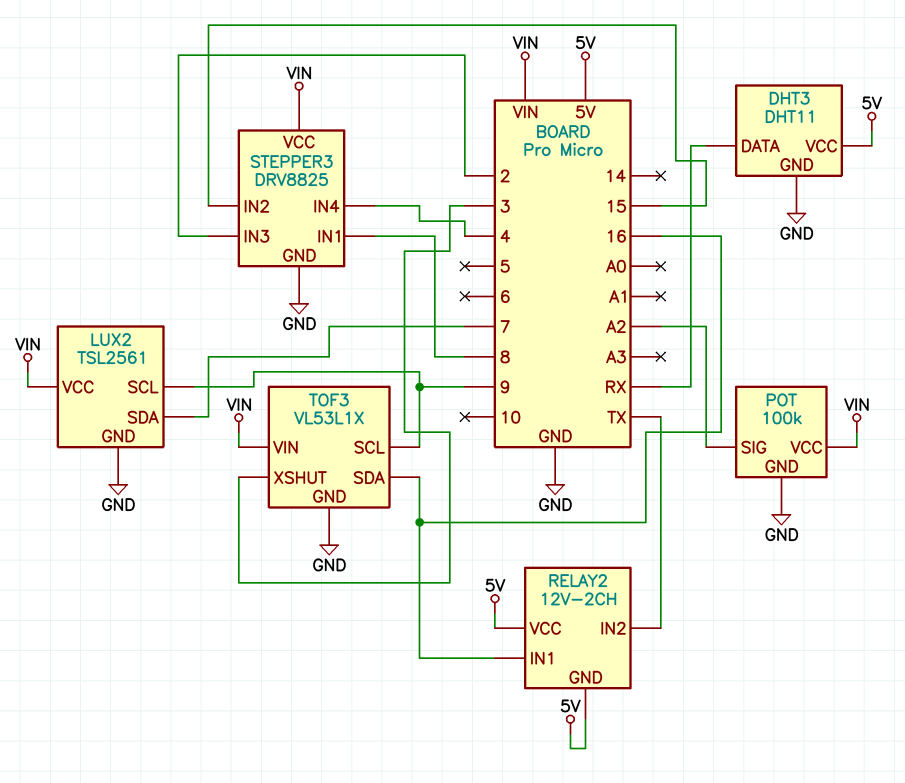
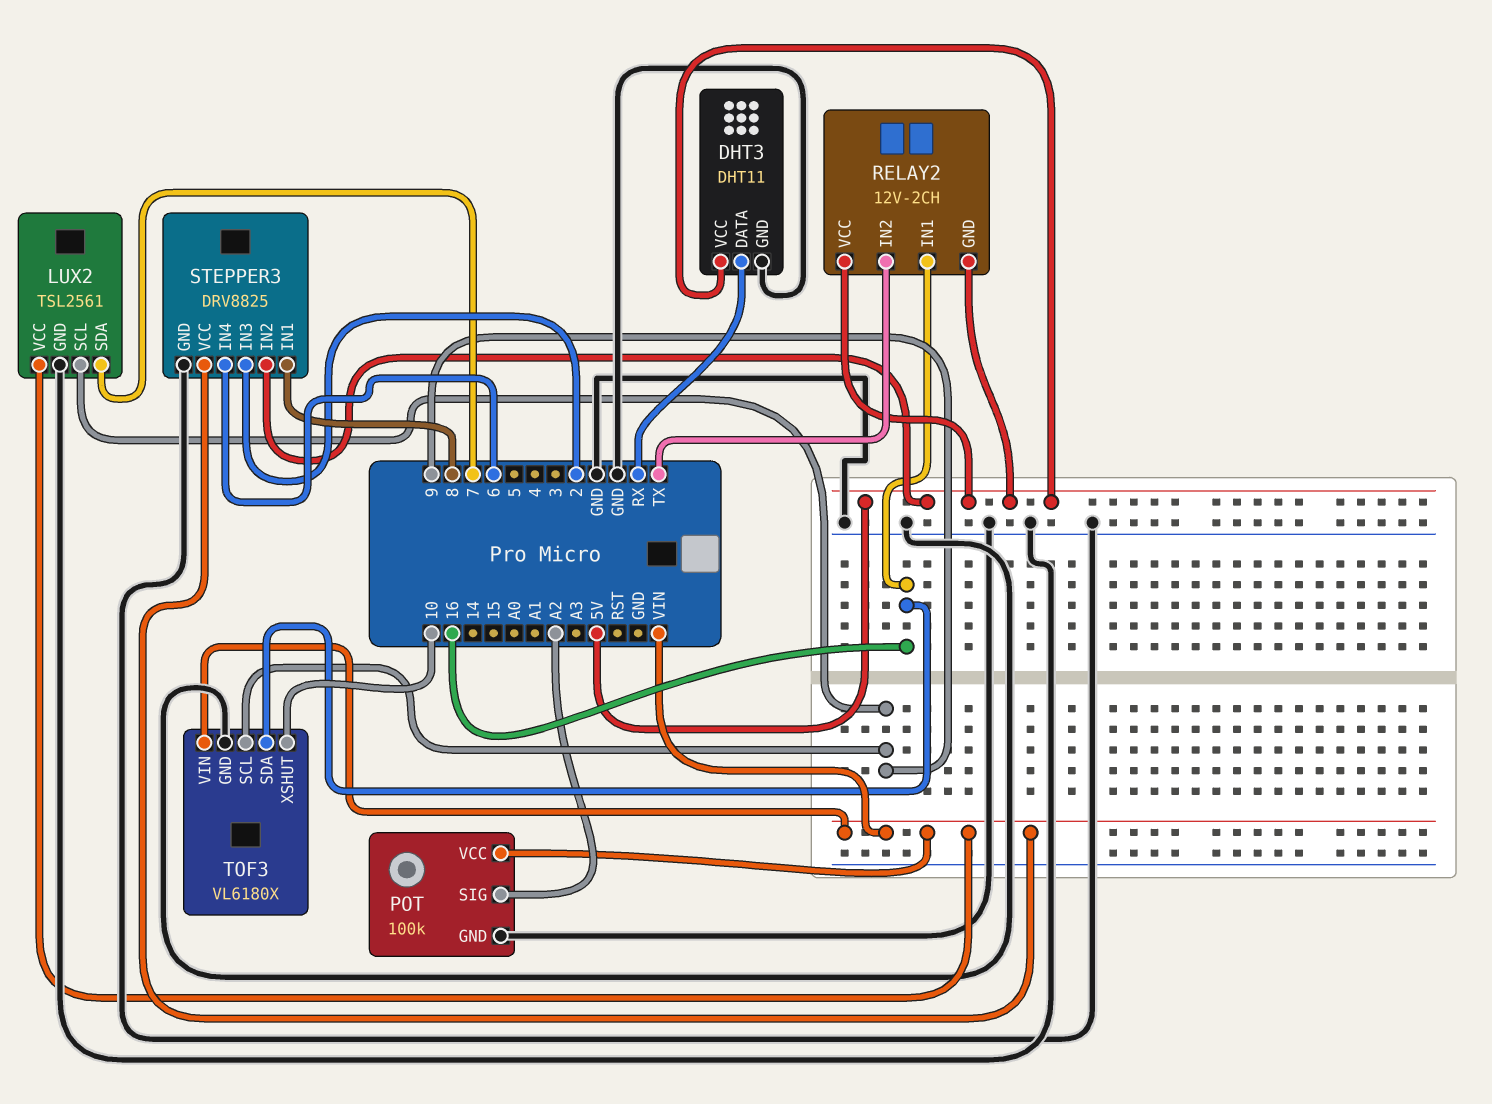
STEPPER3 pin IN2: 15 -> 5V
STEPPER3 pin IN4: 4 -> 6
TOF3: VL53L1X -> VL6180X
TOF3 pin XSHUT: 3 -> 10

